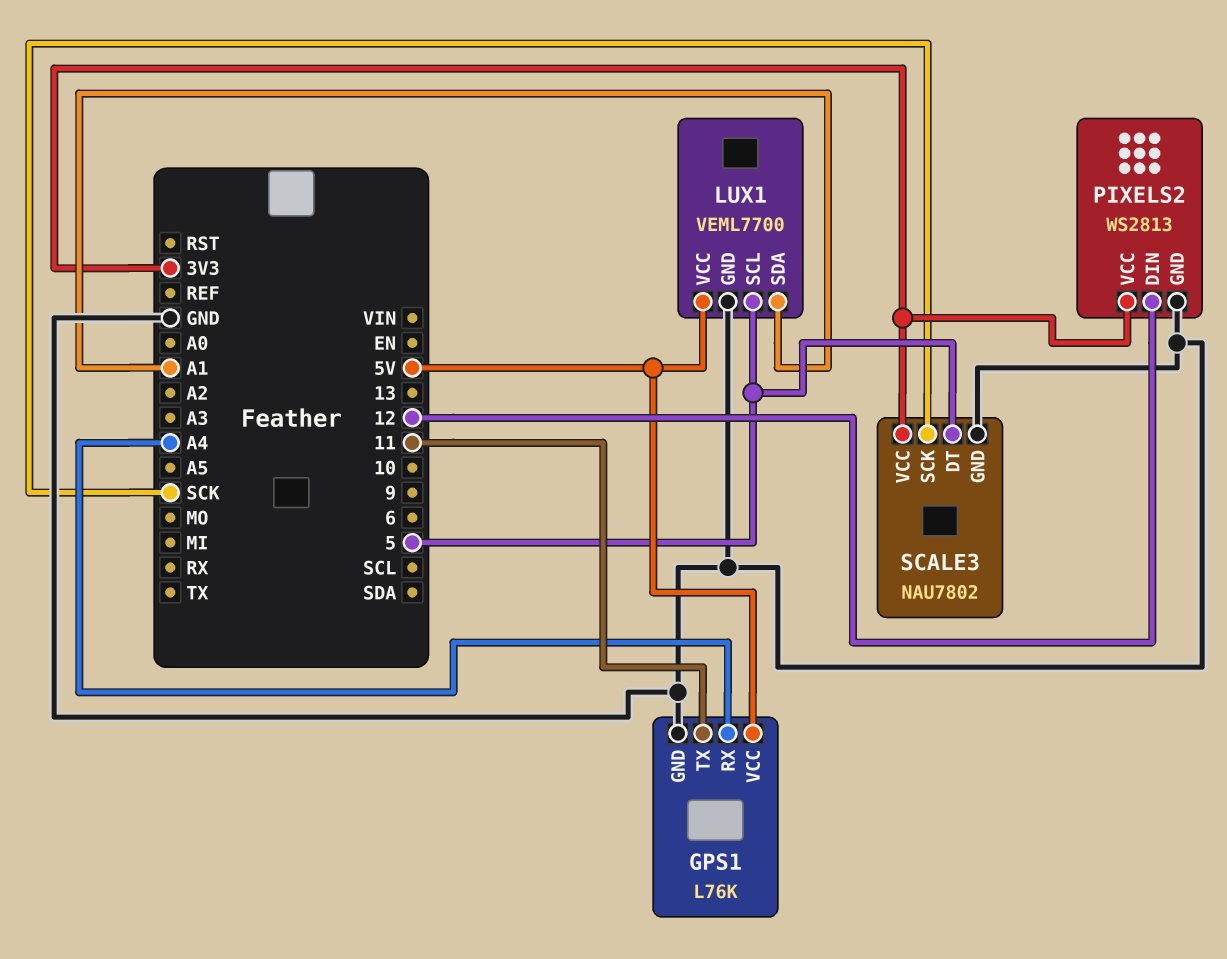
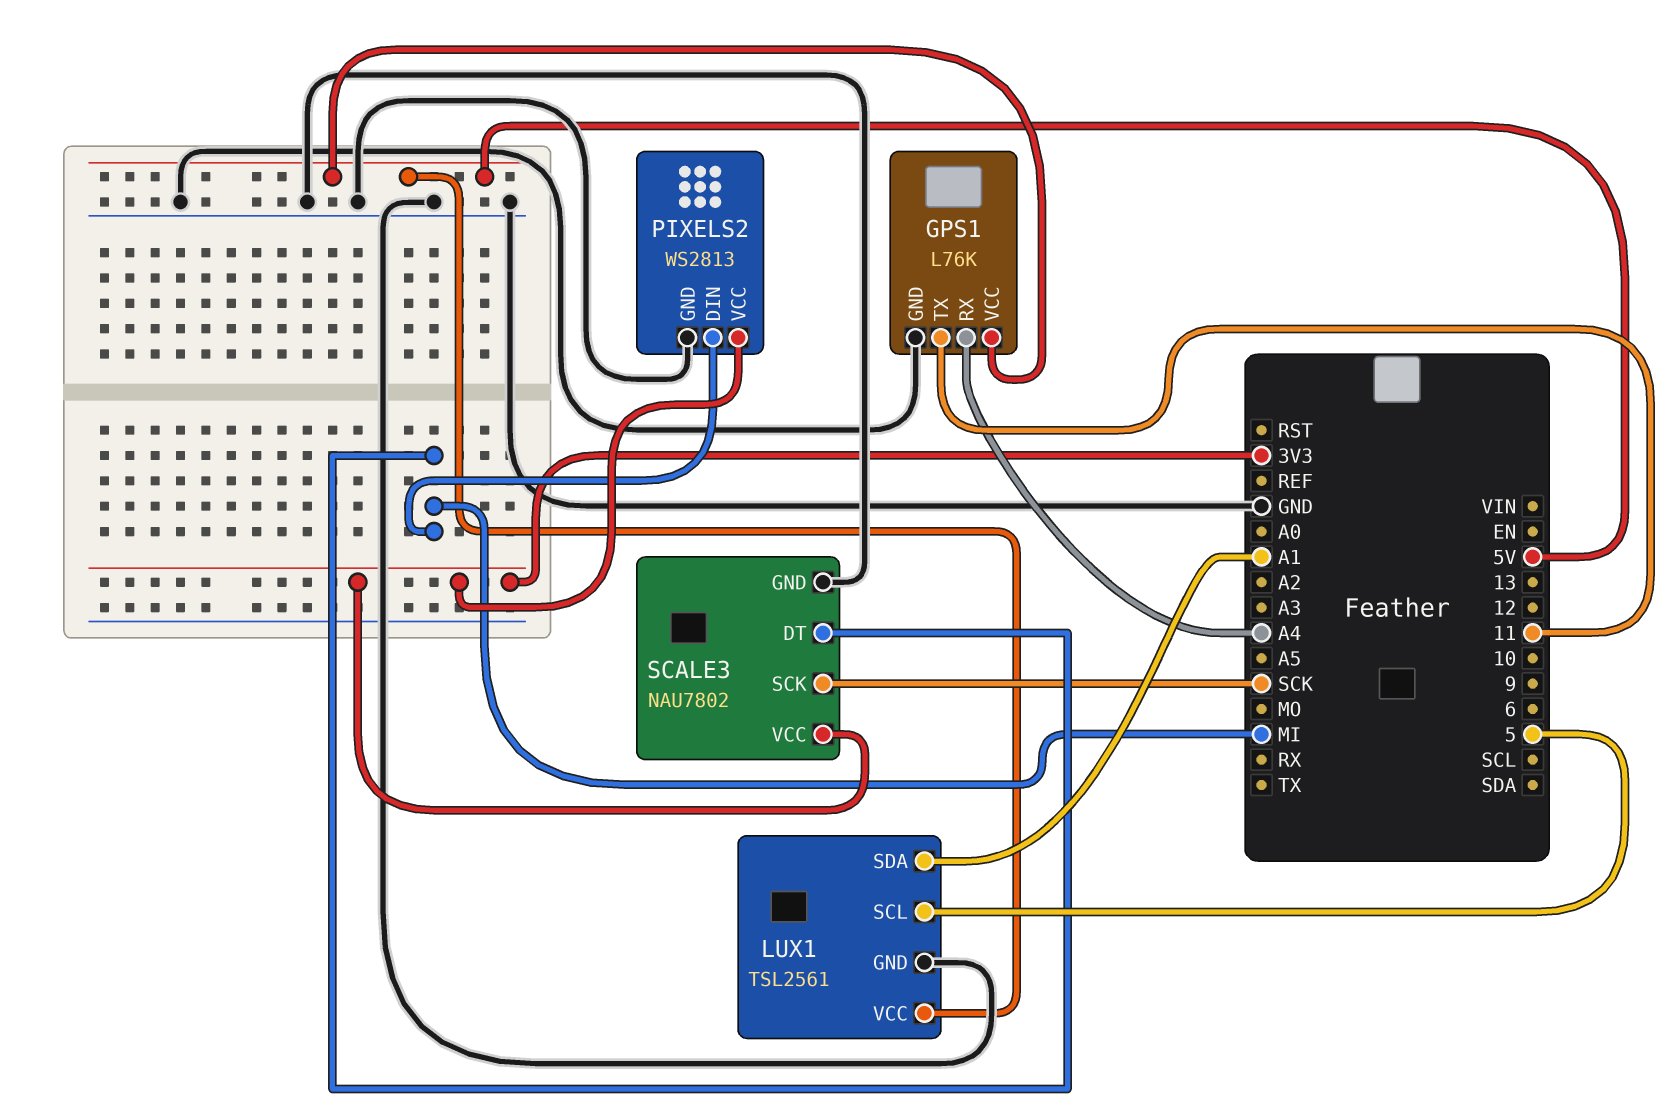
LUX1: VEML7700 -> TSL2561
PIXELS2 pin DIN: 12 -> MI
SCALE3 pin DT: 5 -> MI

